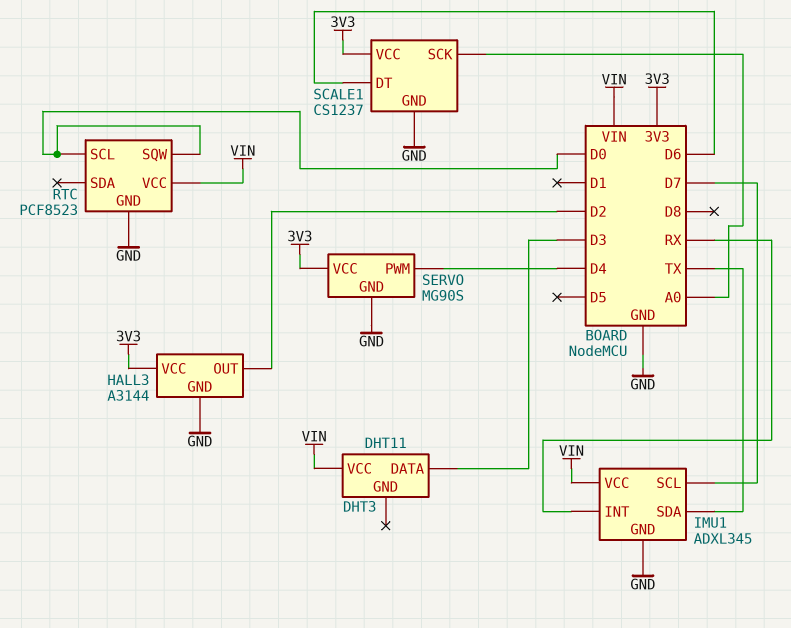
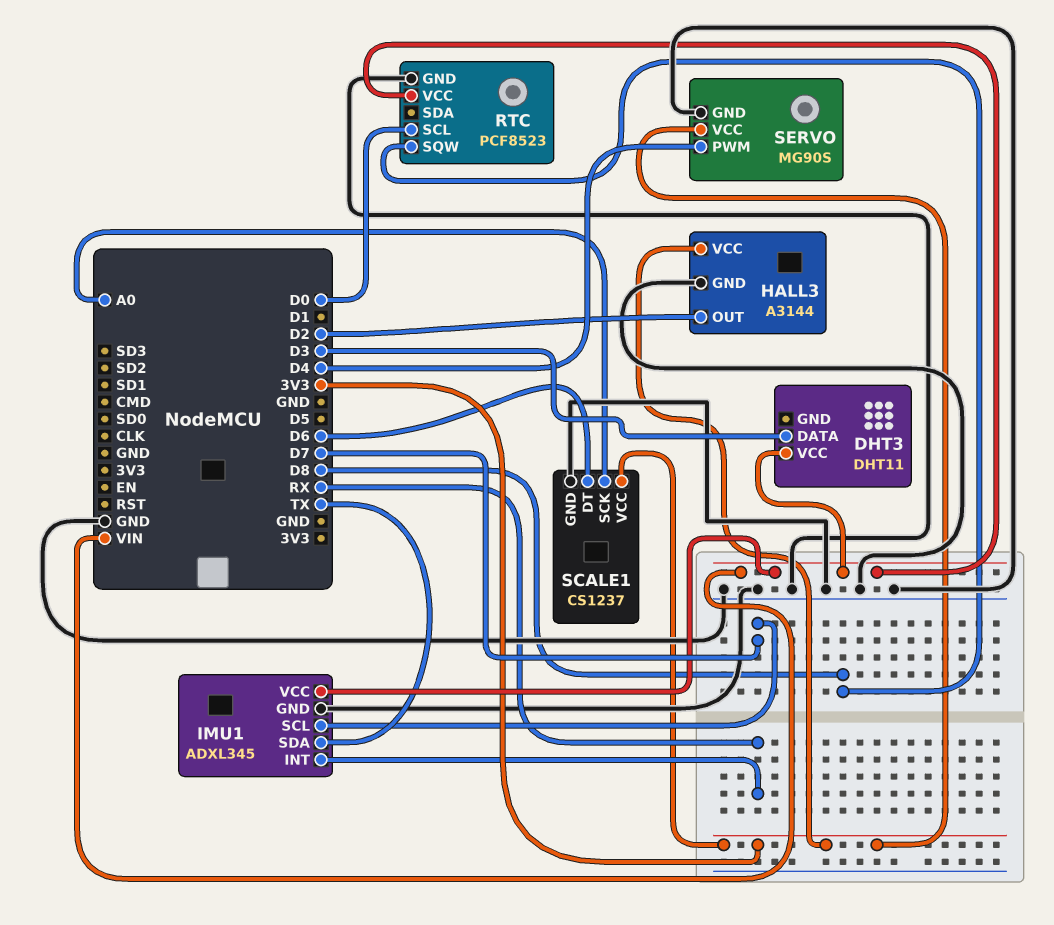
RTC pin SQW: D0 -> D8

